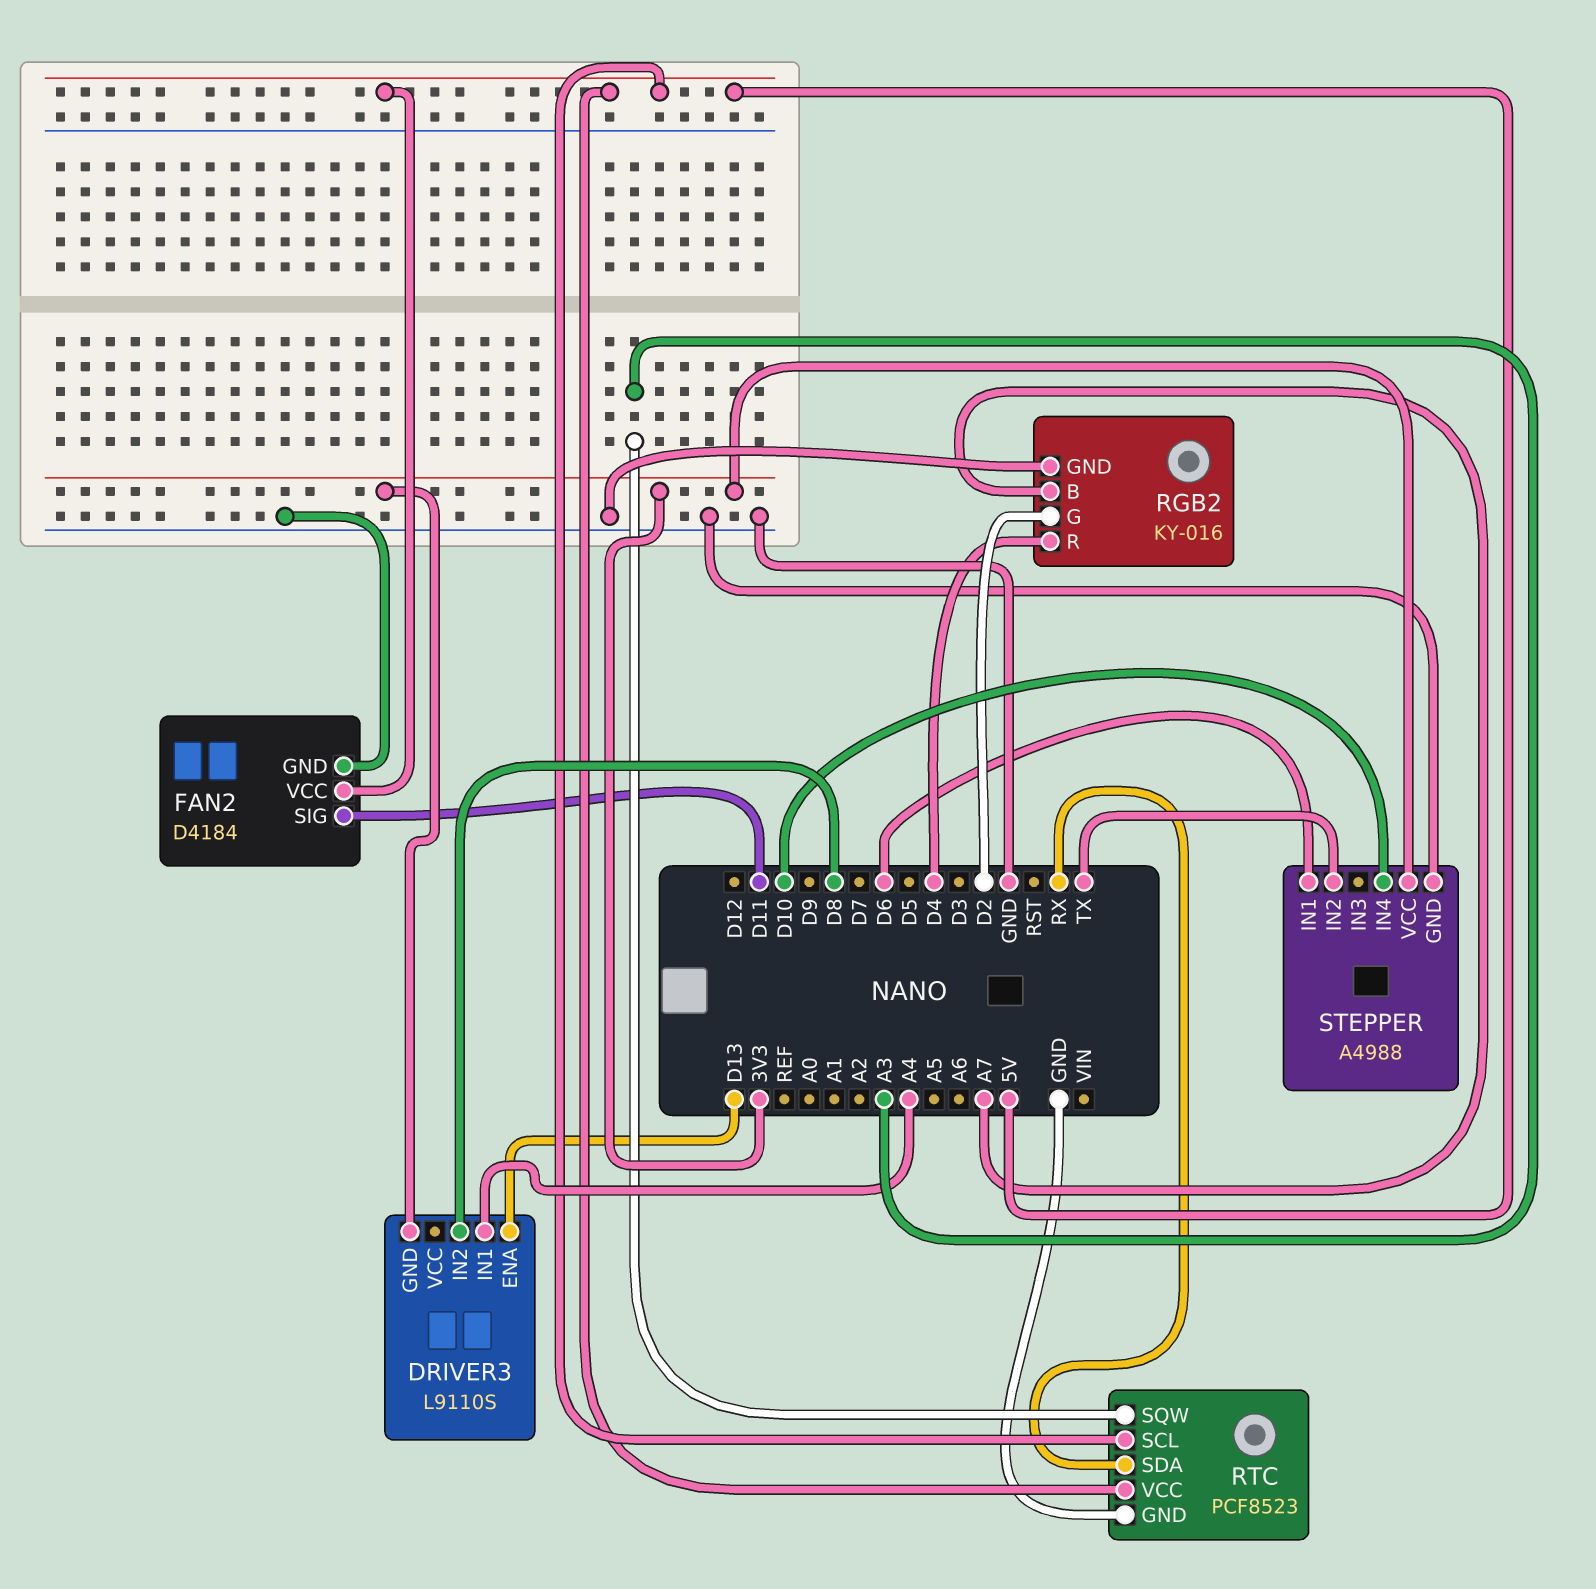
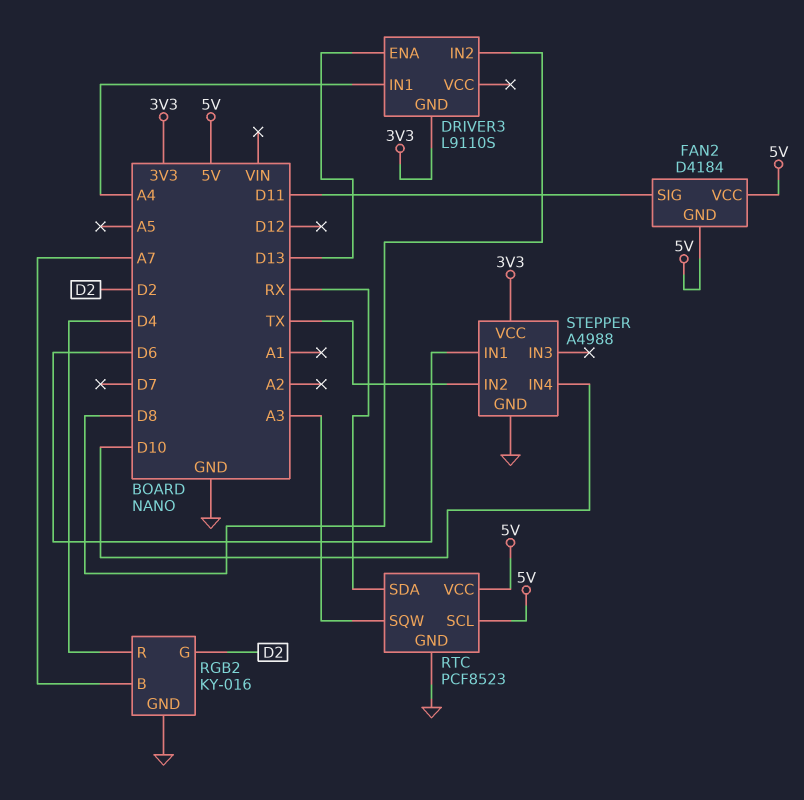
FAN2 pin GND: GND -> 5V

